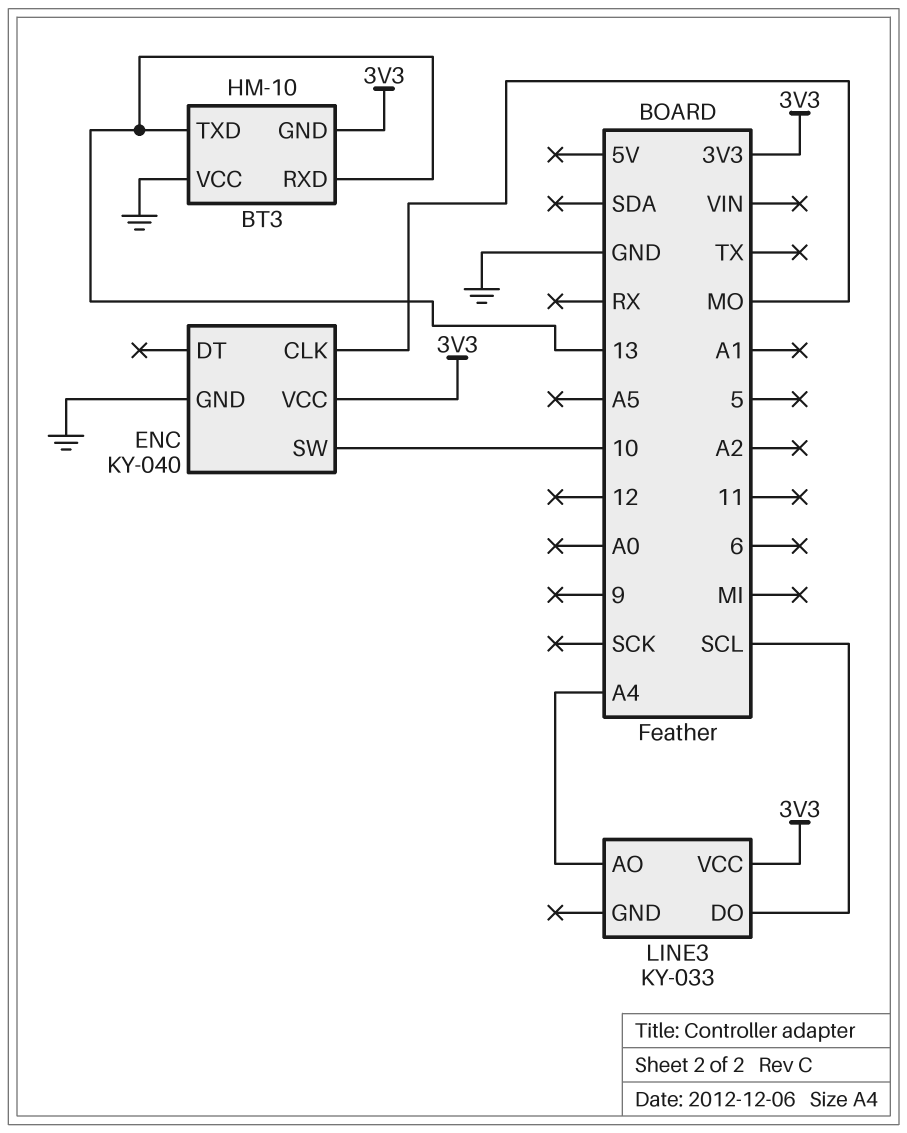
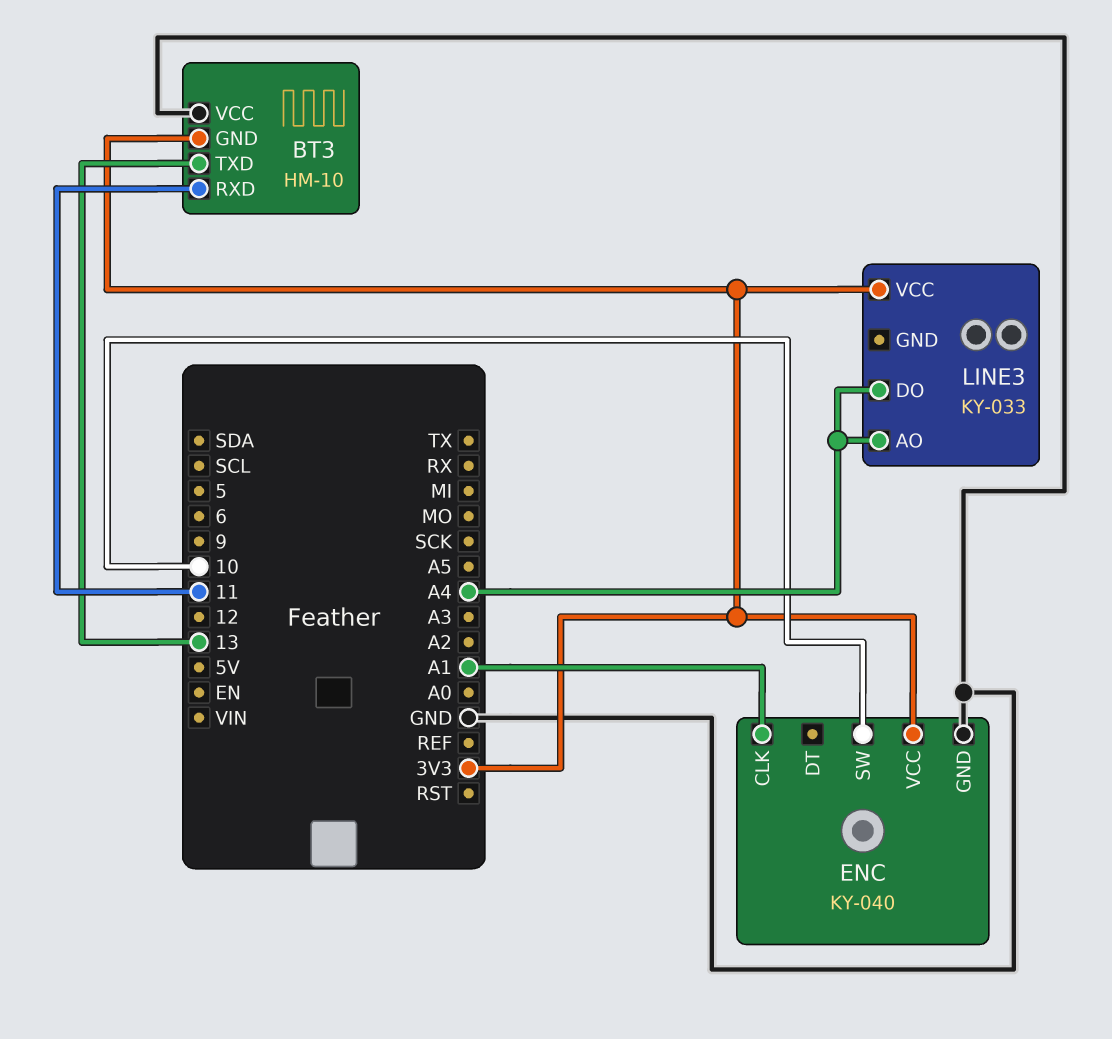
BT3 pin RXD: 13 -> 11
ENC pin CLK: MO -> A1
LINE3 pin DO: SCL -> A4

